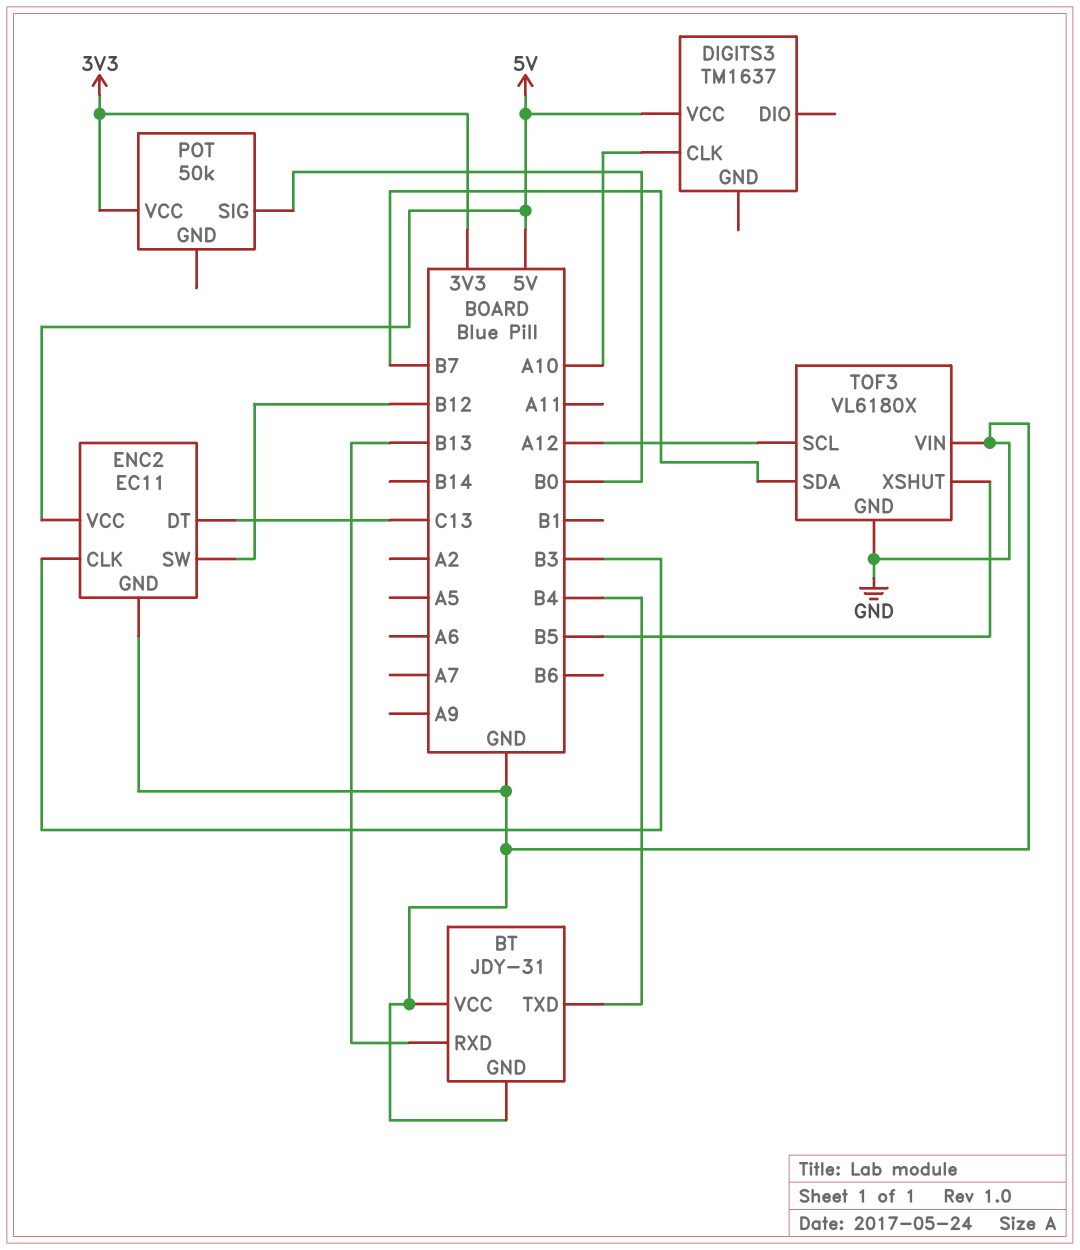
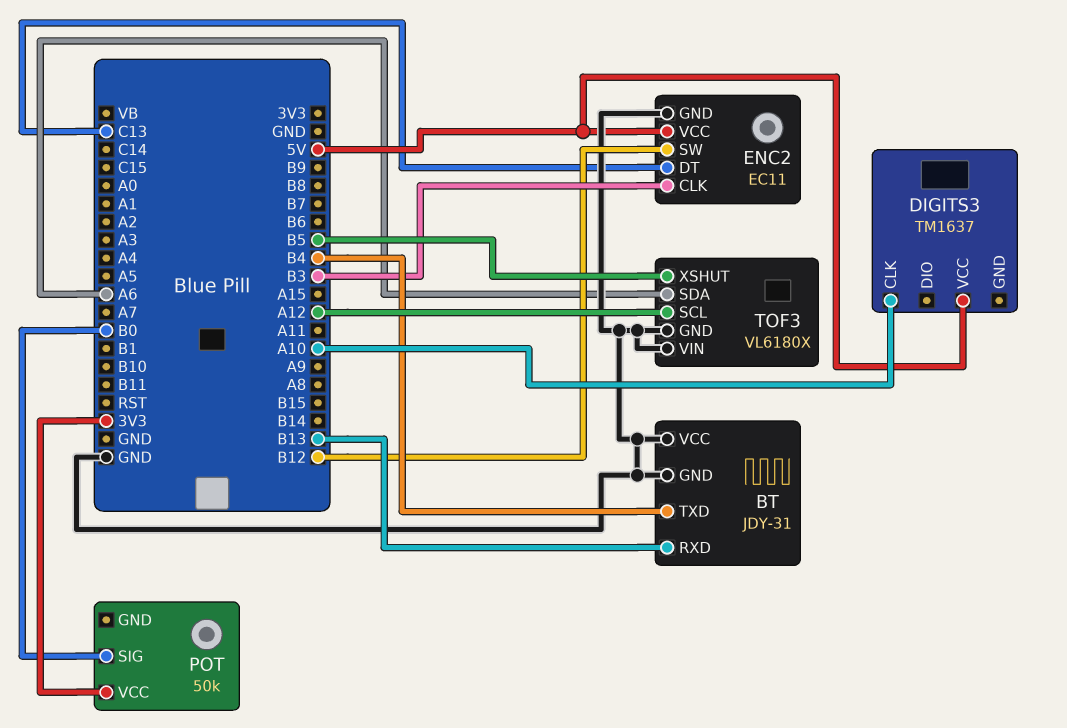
TOF3 pin SDA: B7 -> A6

